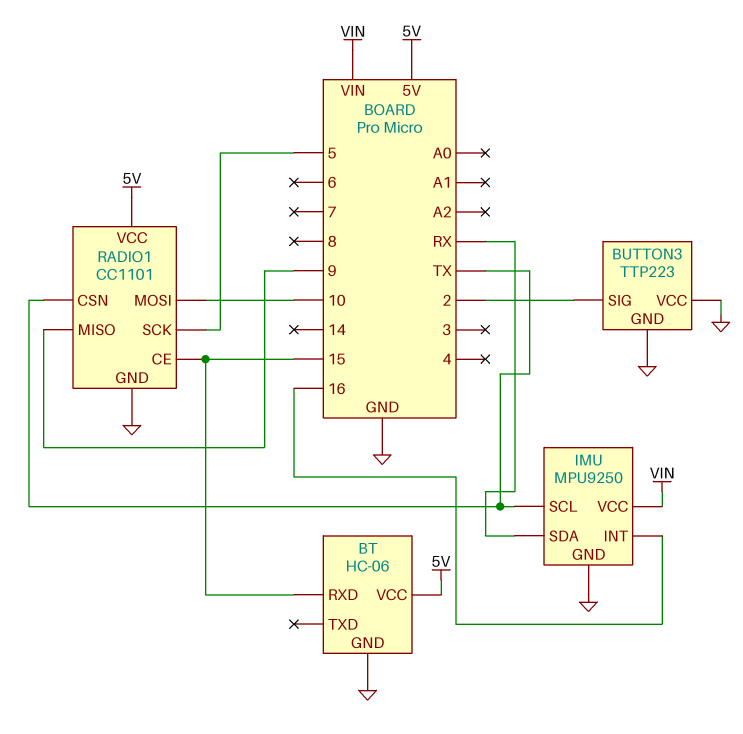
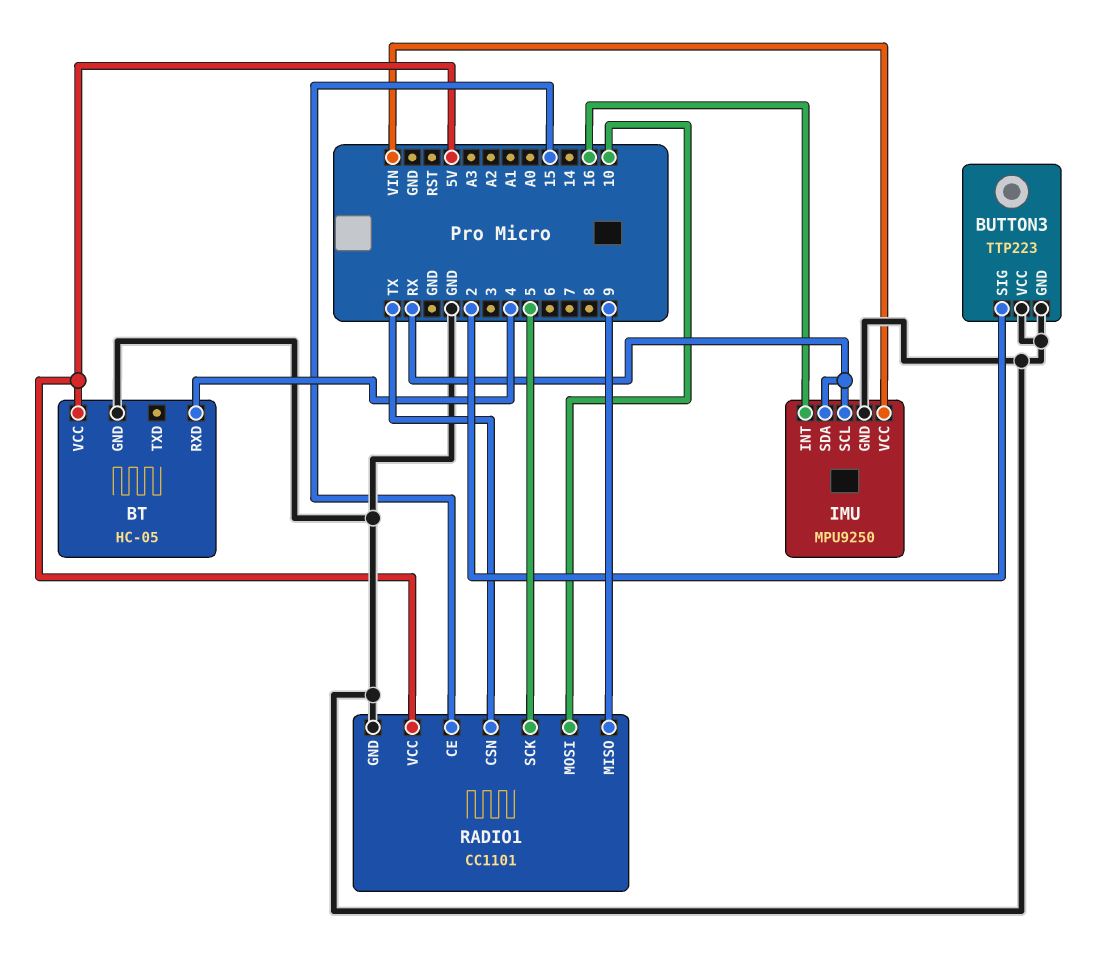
BT: HC-06 -> HC-05
BT pin RXD: 15 -> 4
IMU pin SCL: TX -> RX

